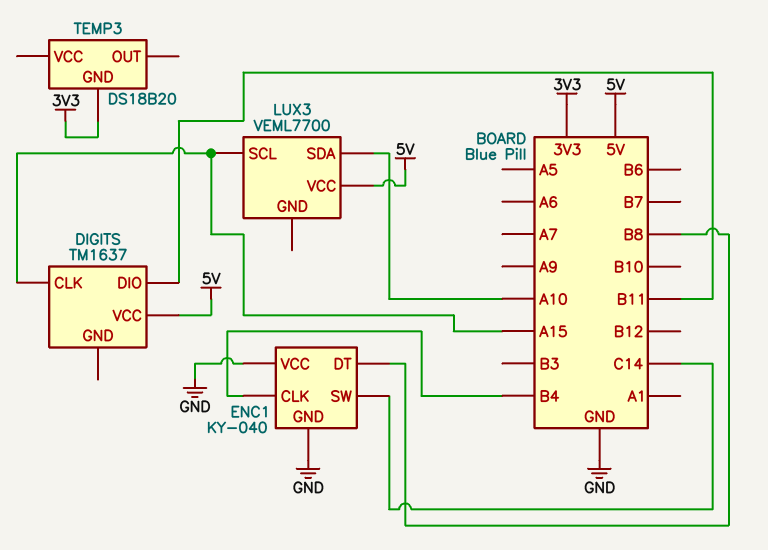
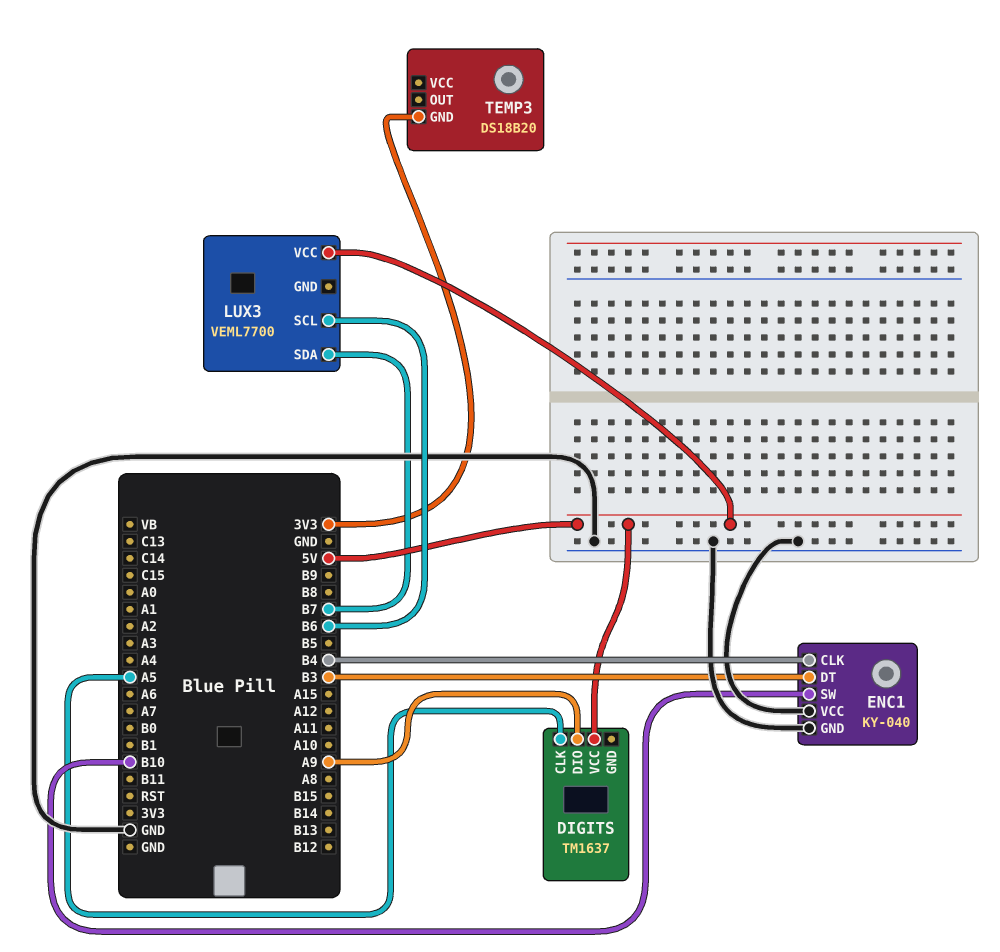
DIGITS pin CLK: A15 -> A5
DIGITS pin DIO: B11 -> A9
ENC1 pin DT: B8 -> B3
ENC1 pin SW: C14 -> B10
LUX3 pin SCL: A15 -> B6
LUX3 pin SDA: A10 -> B7

